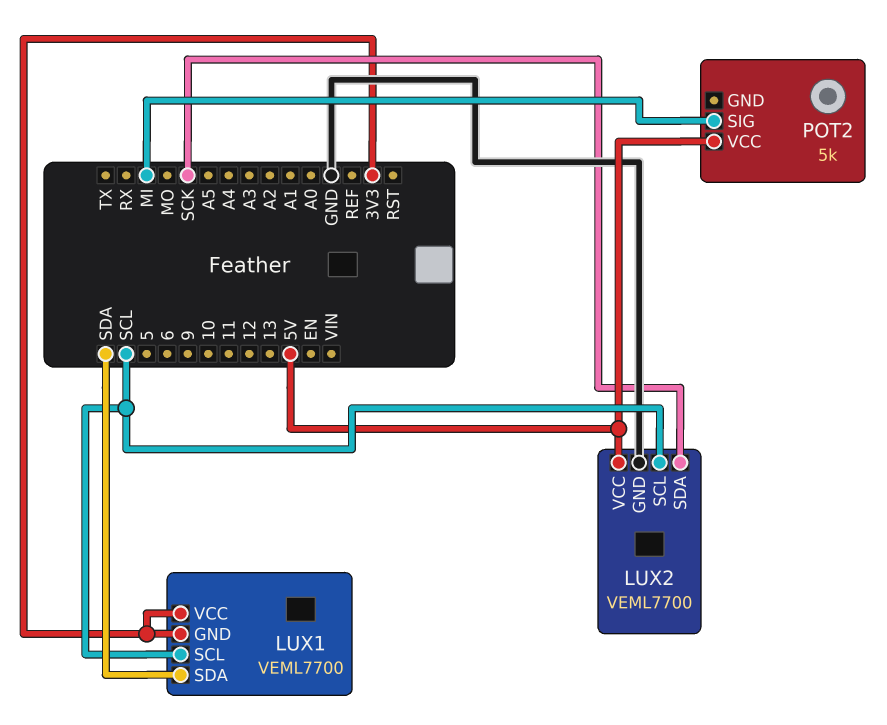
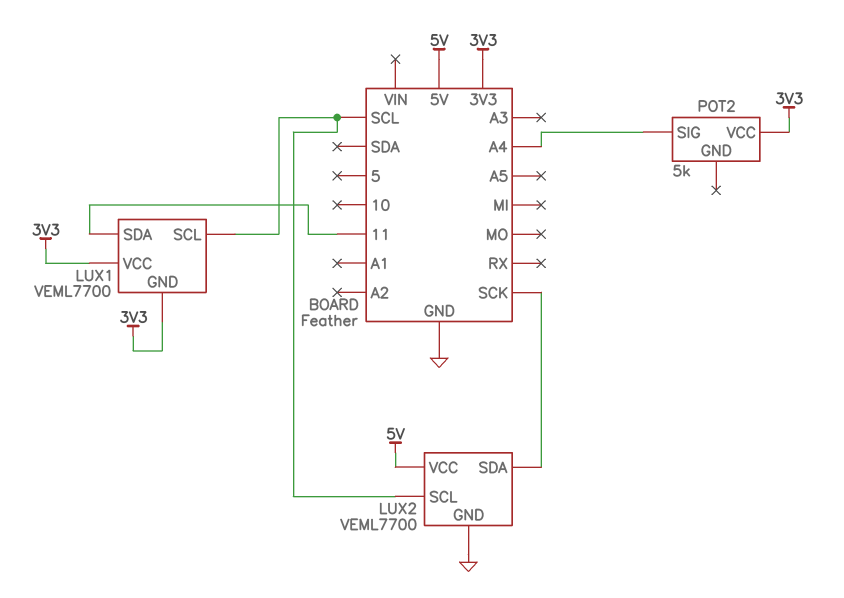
LUX1 pin SDA: SDA -> 11
POT2 pin SIG: MI -> A4
POT2 pin VCC: 5V -> 3V3

